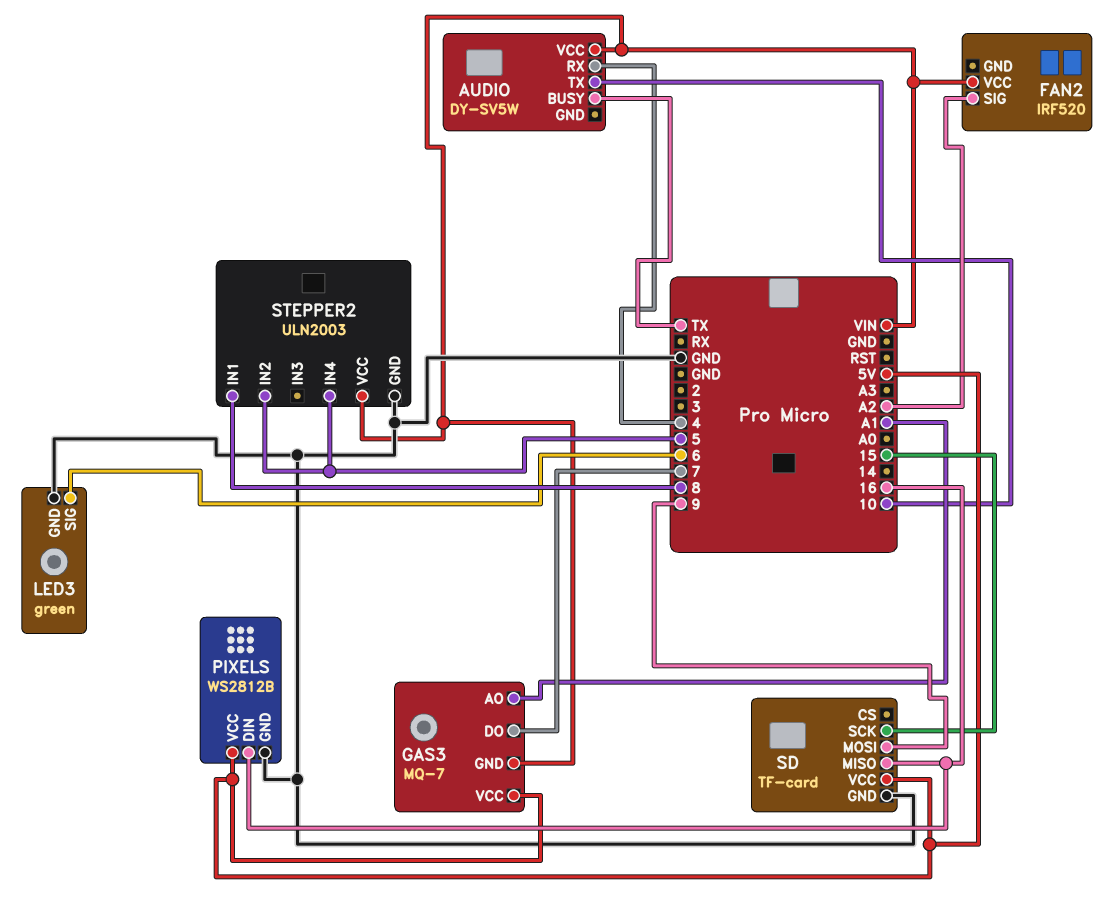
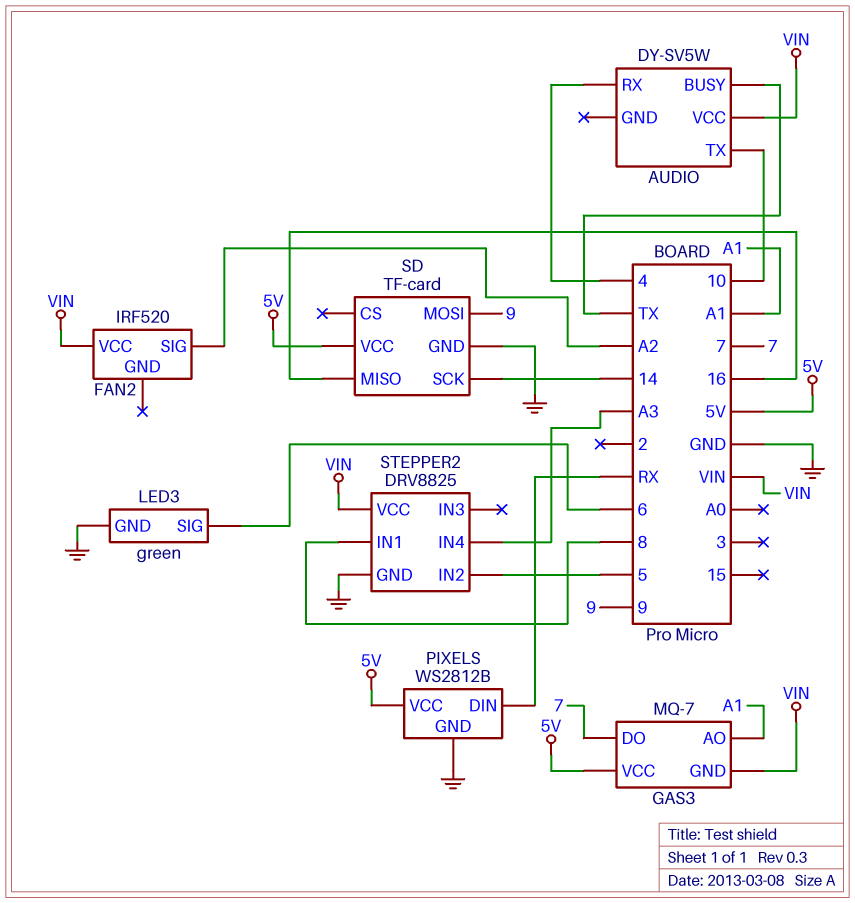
PIXELS pin DIN: 16 -> RX
SD pin SCK: 15 -> 14
STEPPER2: ULN2003 -> DRV8825
STEPPER2 pin IN4: 5 -> A3

